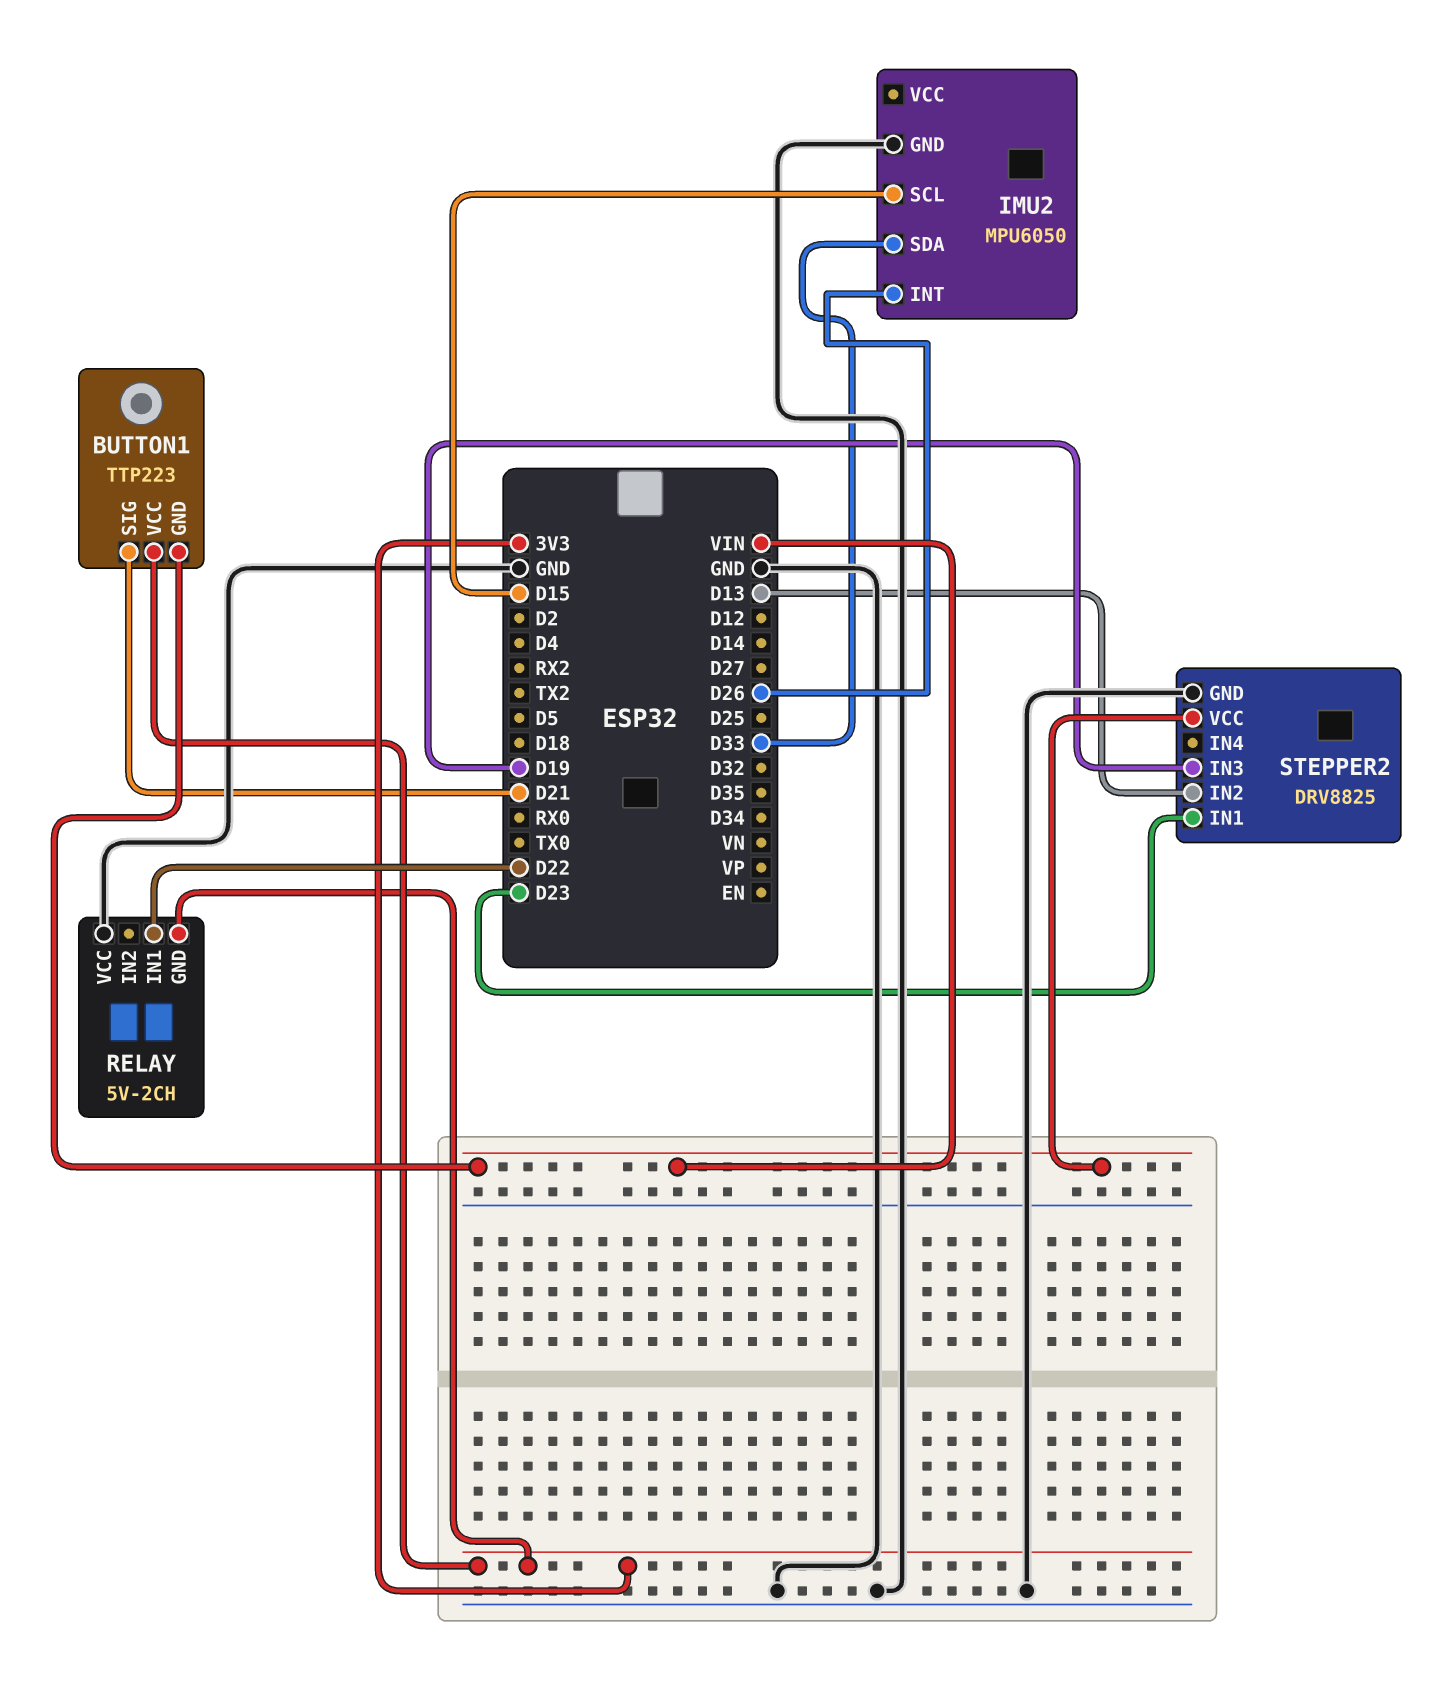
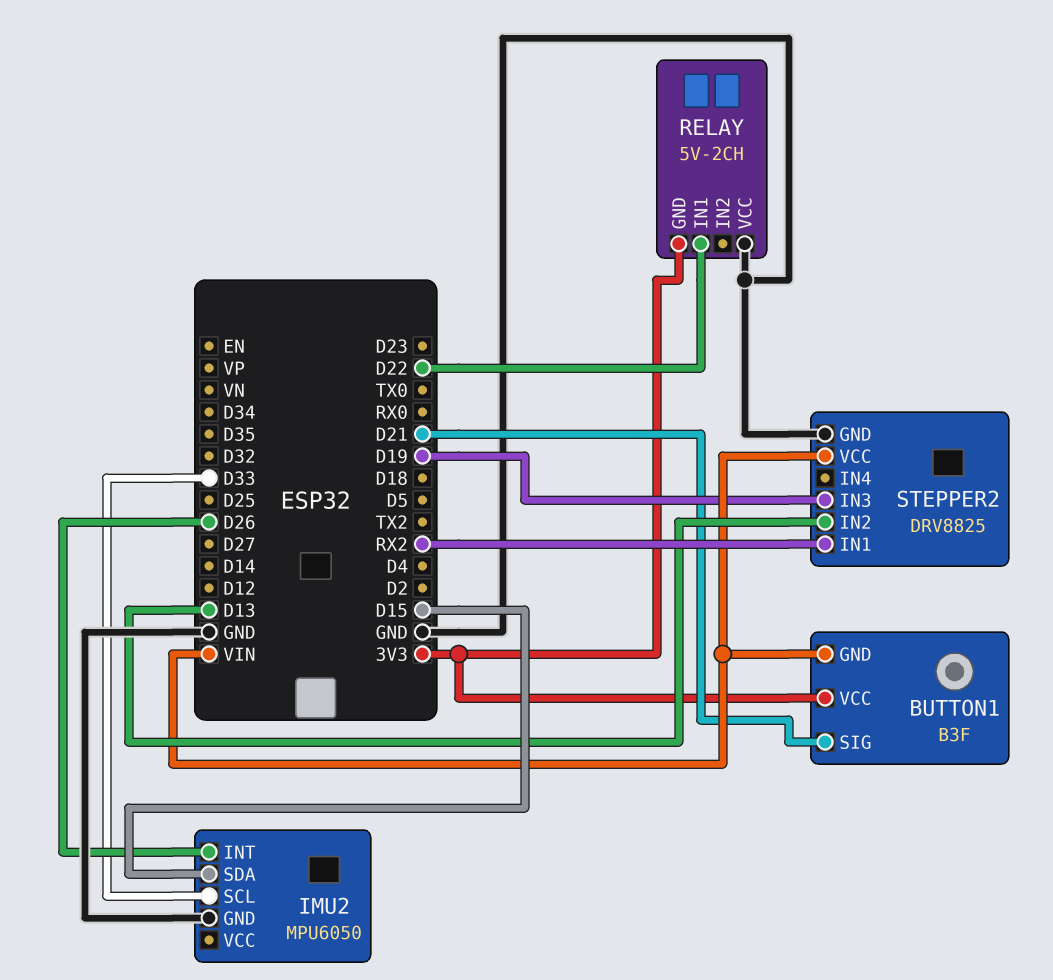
BUTTON1: TTP223 -> B3F
IMU2 pin SCL: D15 -> D33
IMU2 pin SDA: D33 -> D15
STEPPER2 pin IN1: D23 -> RX2

